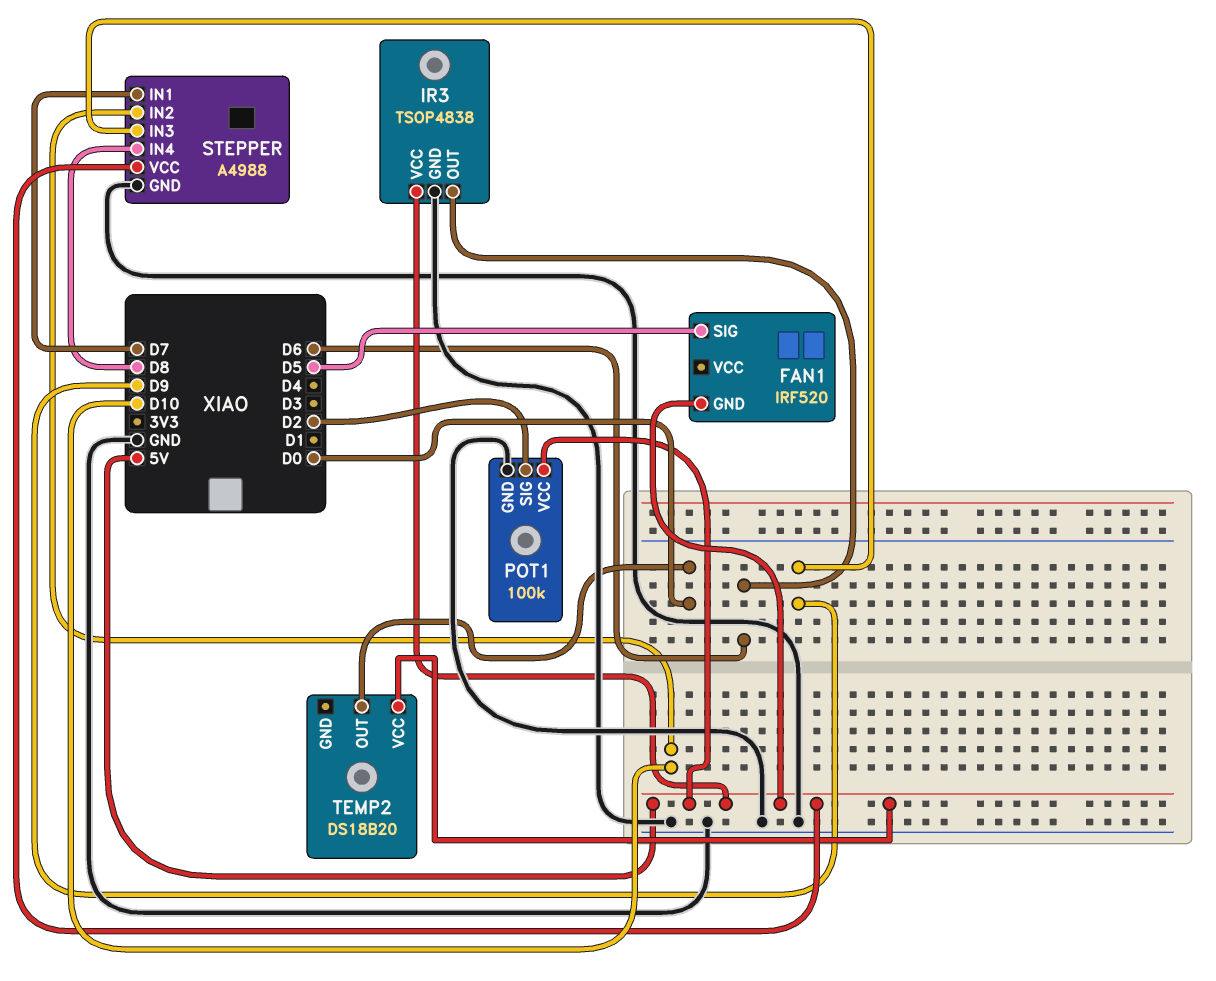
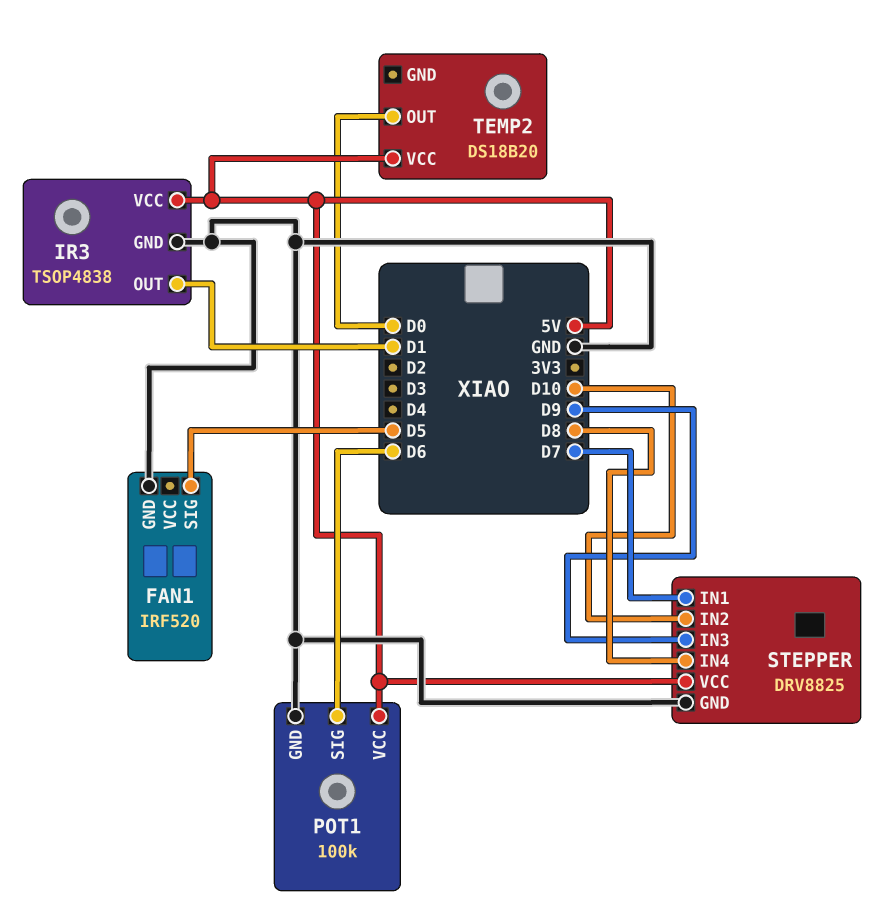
FAN1 pin GND: 5V -> GND
IR3 pin OUT: D6 -> D1
POT1 pin SIG: D2 -> D6
STEPPER: A4988 -> DRV8825

